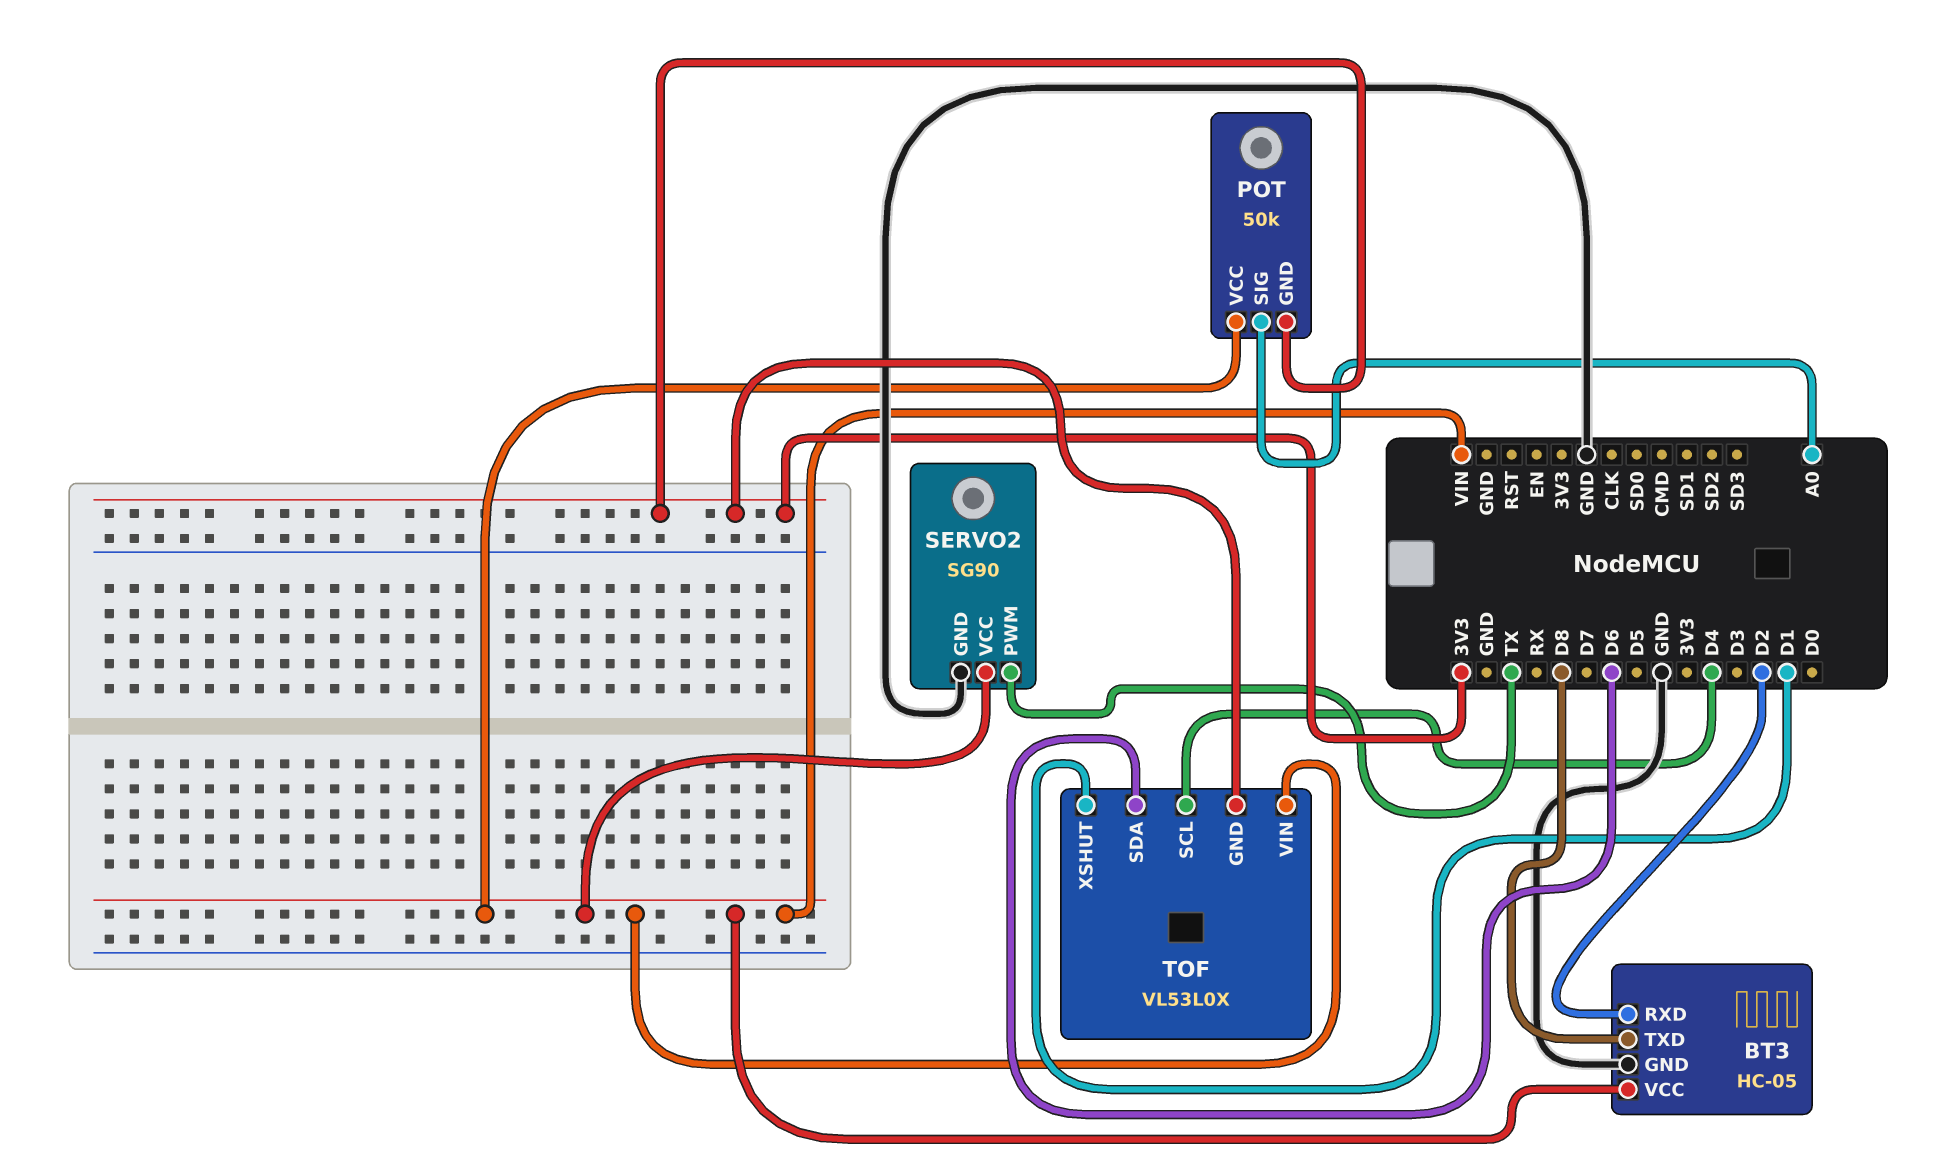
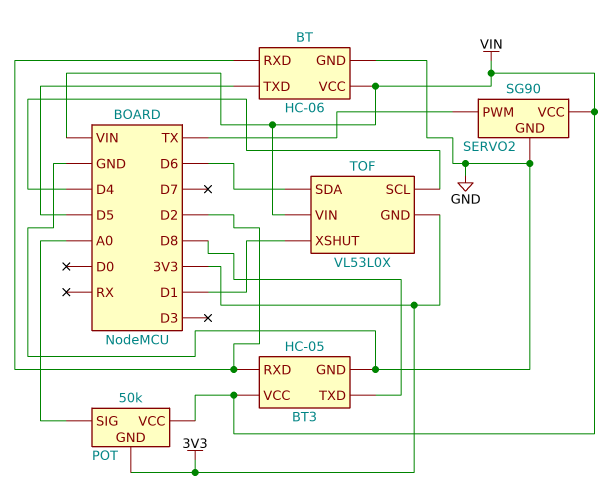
BT: none -> HC-06
BT pin GND: none -> GND
BT pin RXD: none -> D2
BT pin TXD: none -> D5
BT pin VCC: none -> VIN

